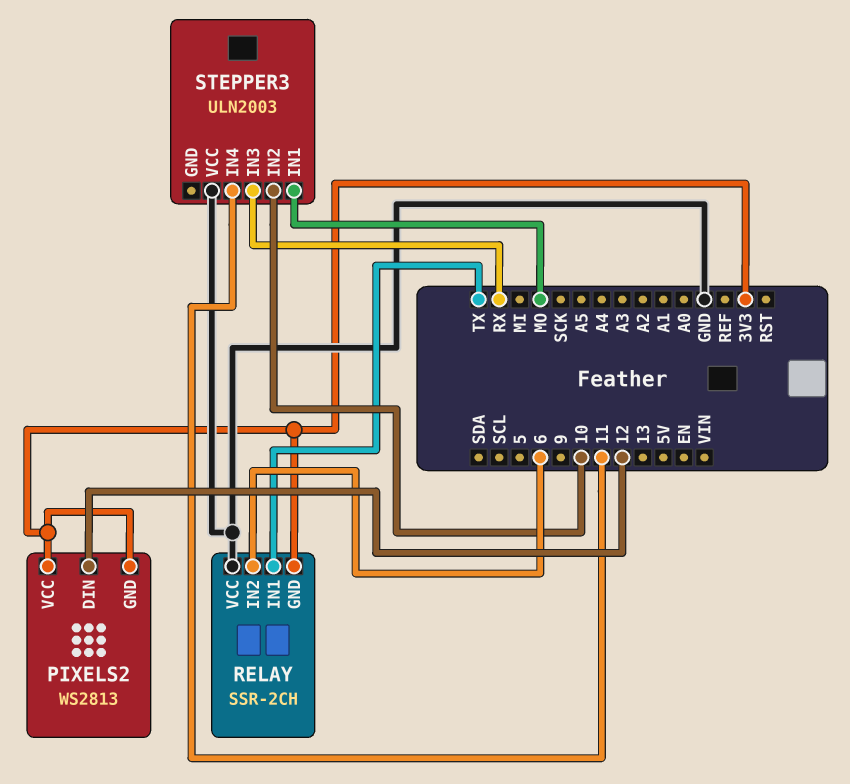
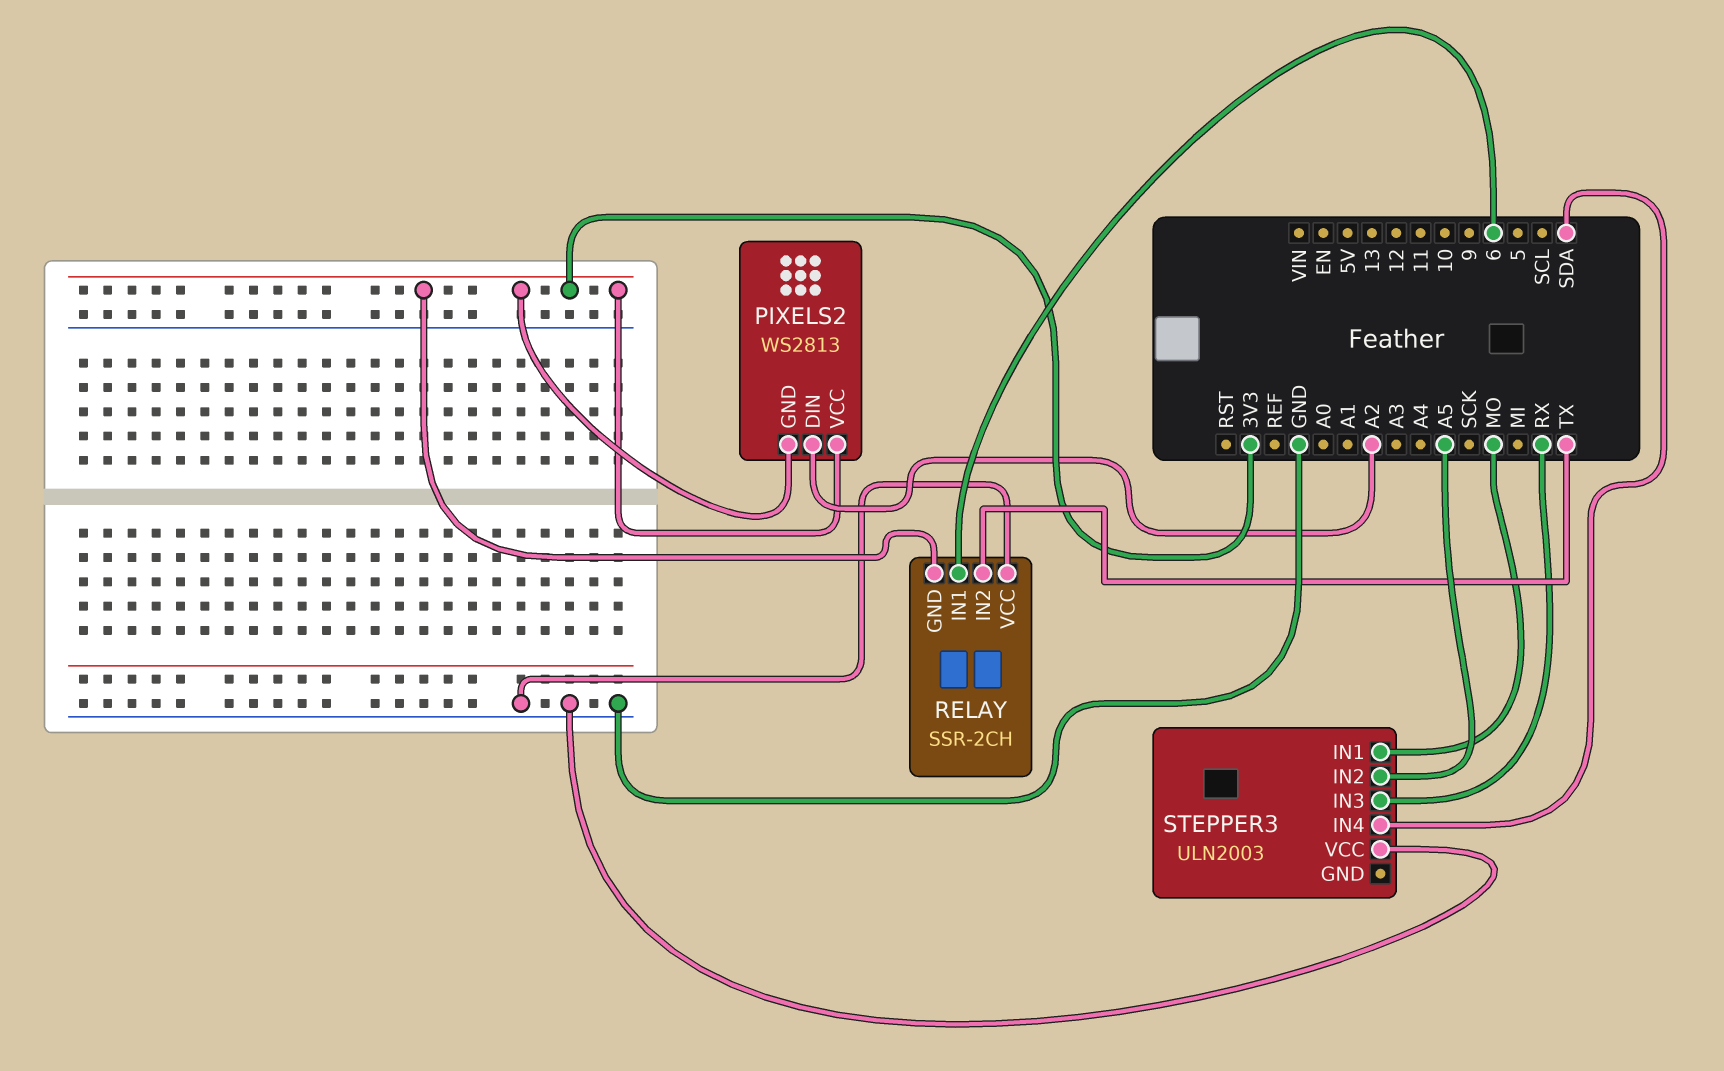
PIXELS2 pin DIN: 12 -> A2
RELAY pin IN1: TX -> 6
RELAY pin IN2: 6 -> TX
STEPPER3 pin IN2: 10 -> A5
STEPPER3 pin IN4: 11 -> SDA

